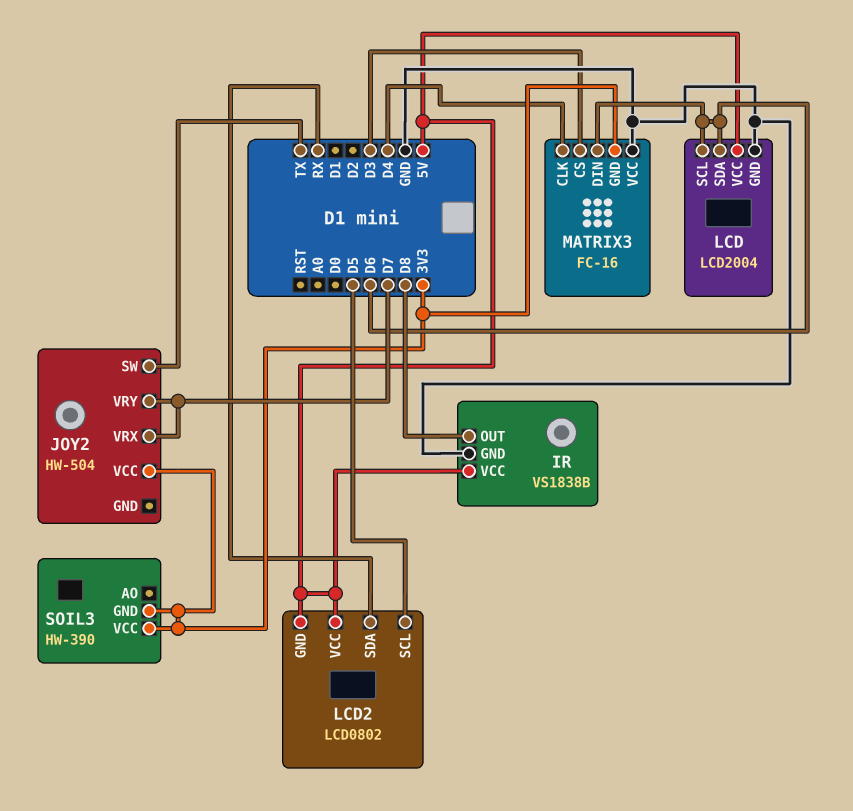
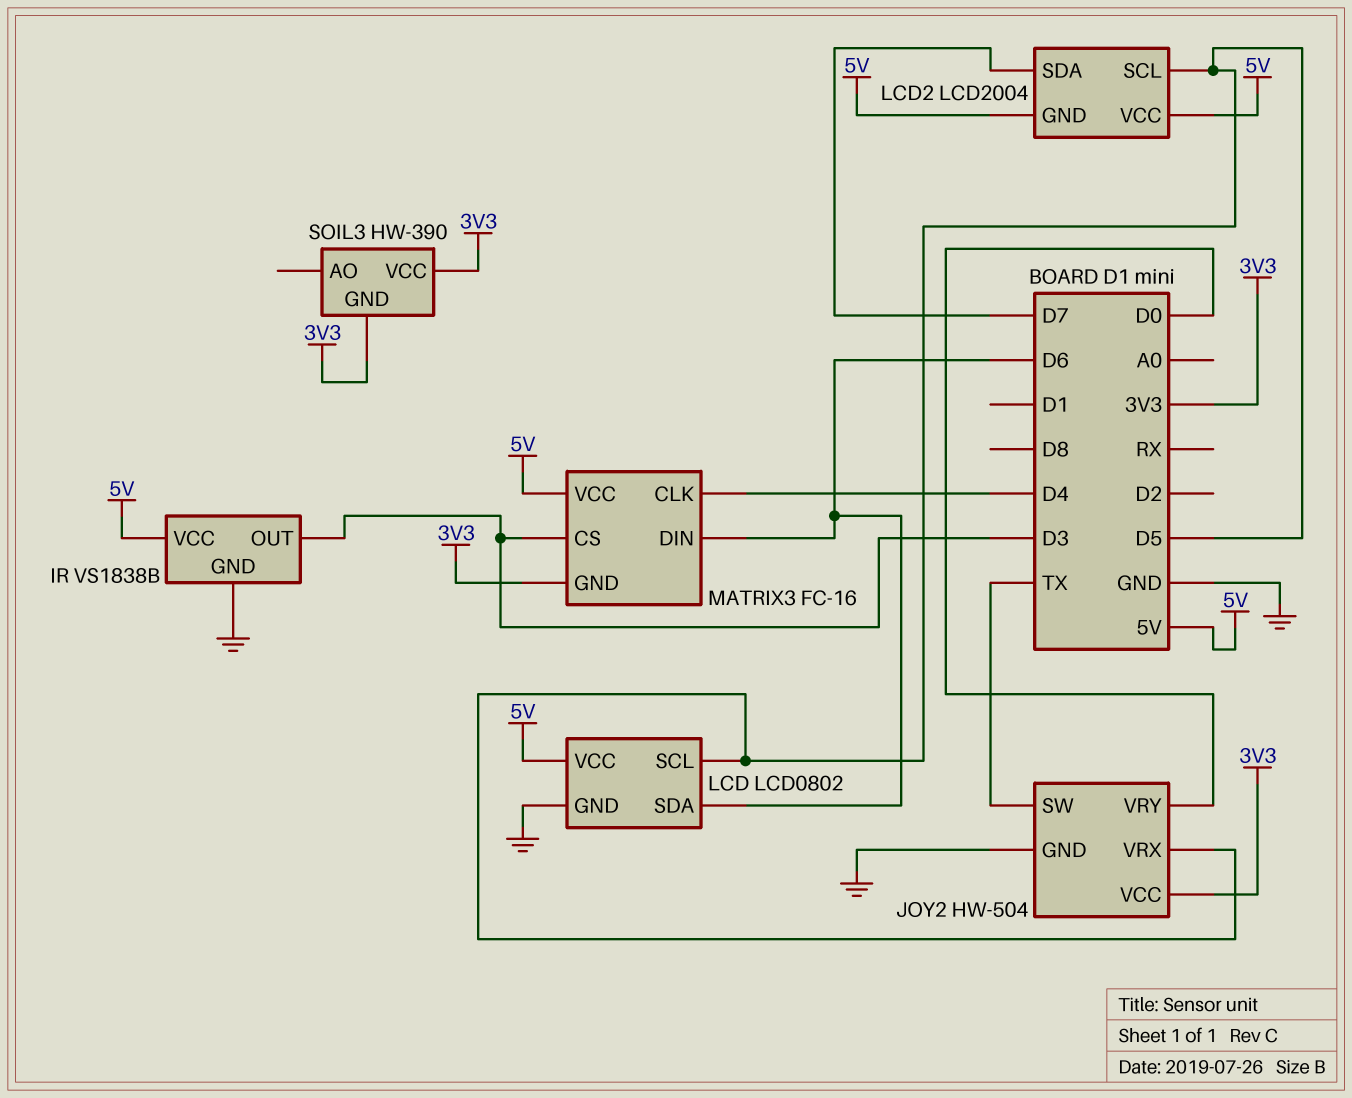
IR pin OUT: D8 -> D3
JOY2 pin GND: none -> GND
JOY2 pin VRX: D7 -> D5
JOY2 pin VRY: D7 -> D0
LCD: LCD2004 -> LCD0802
LCD pin SCL: D6 -> D5
LCD2: LCD0802 -> LCD2004
LCD2 pin SDA: RX -> D7
MATRIX3 pin VCC: GND -> 5V

